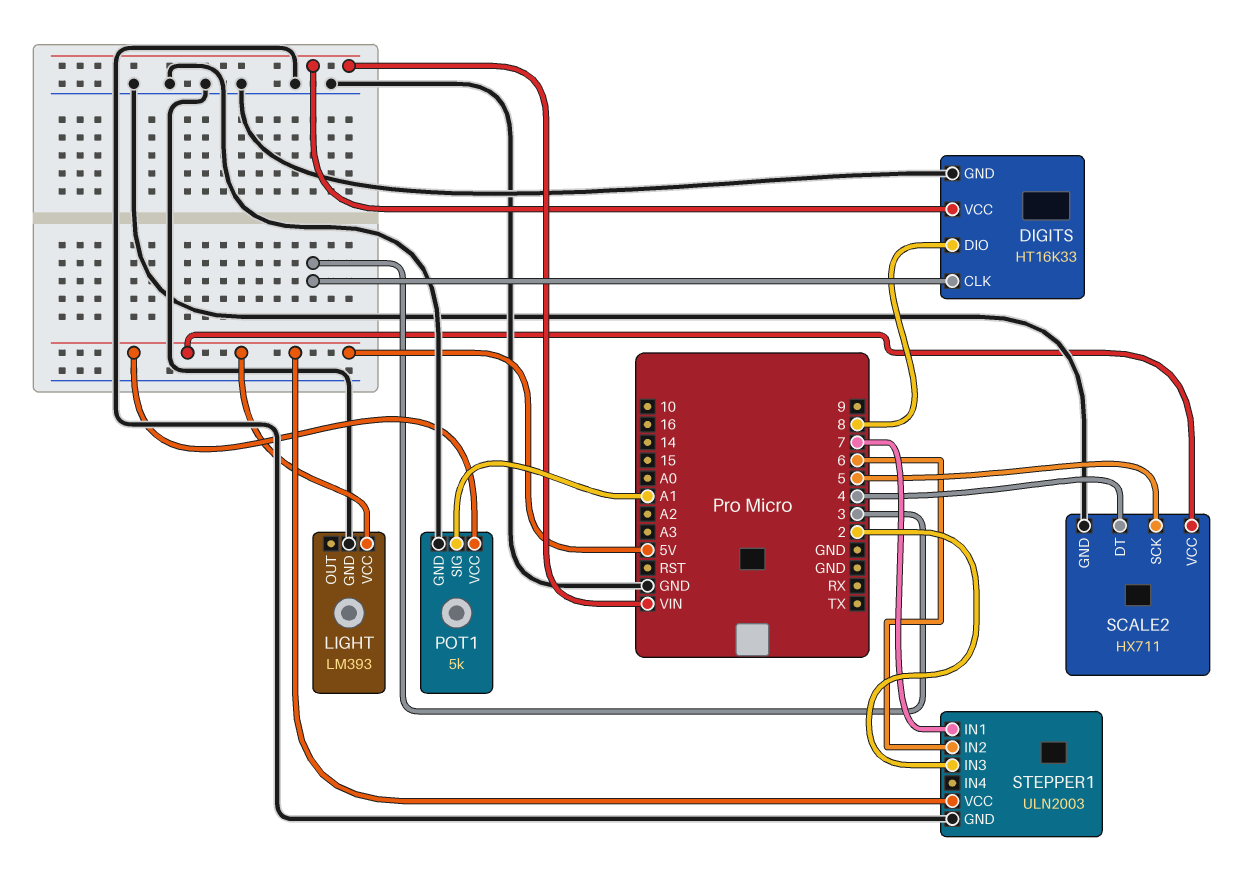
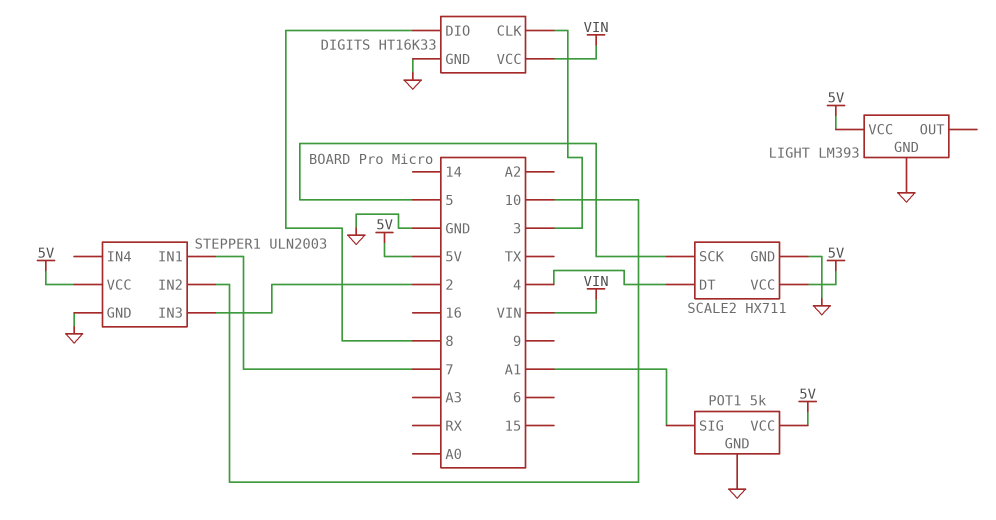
STEPPER1 pin IN2: 6 -> 10

